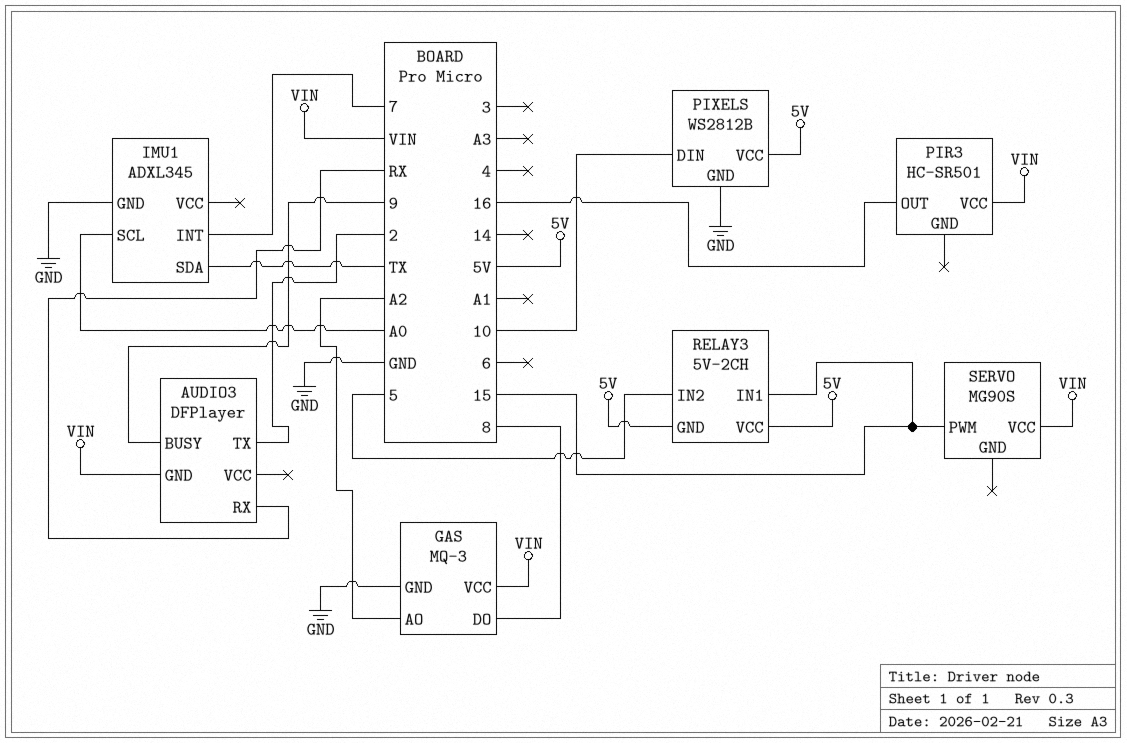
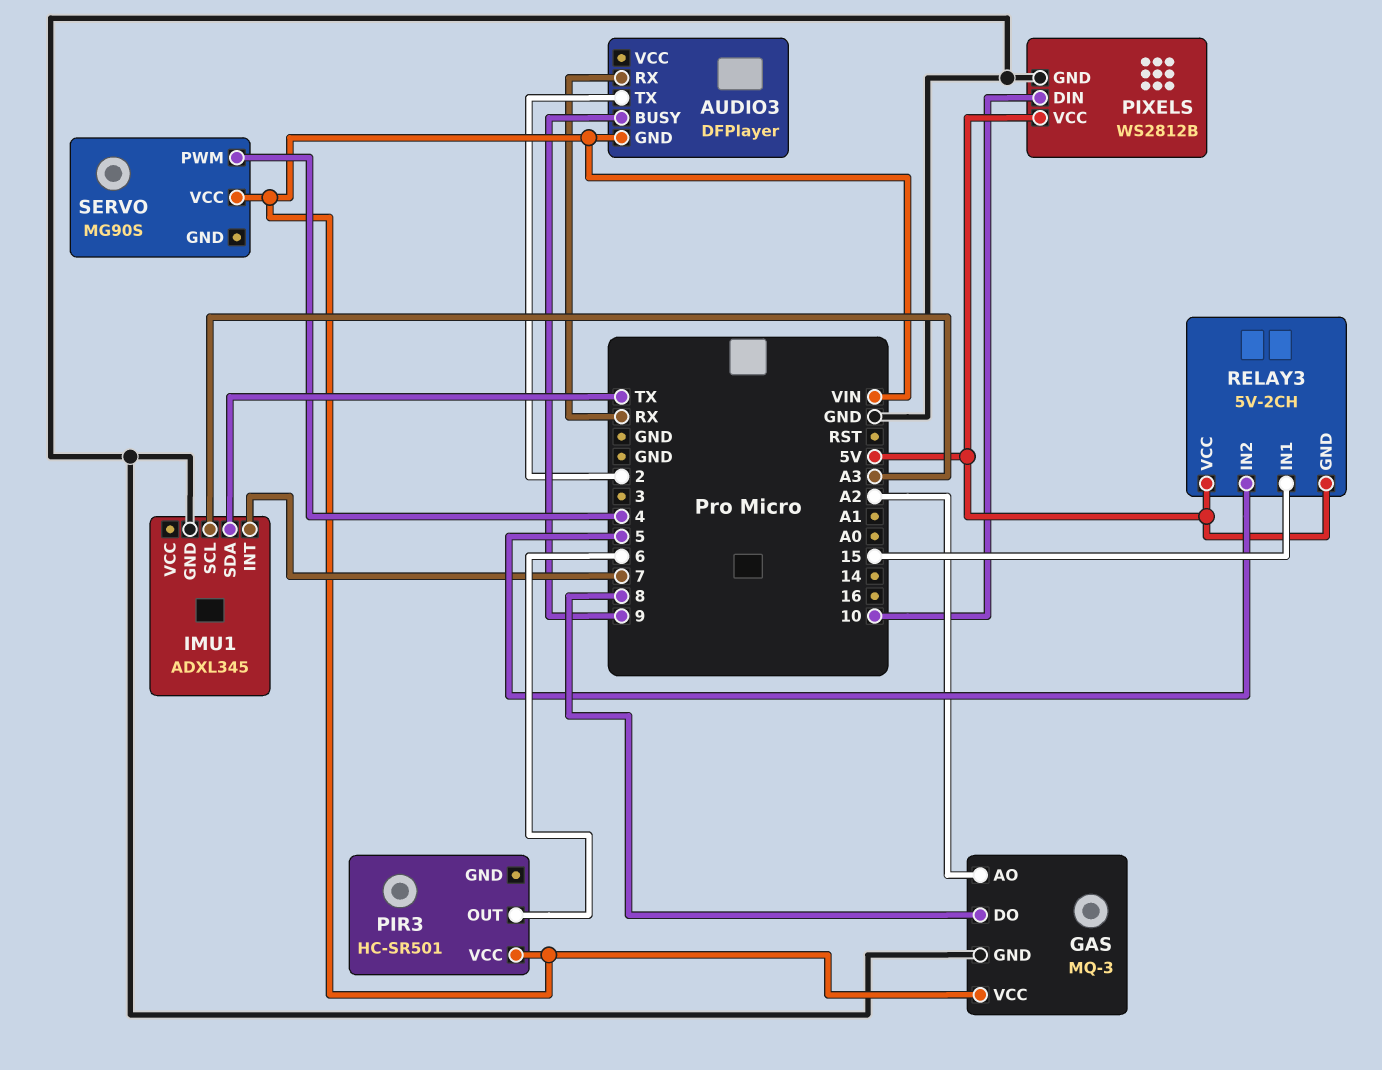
IMU1 pin SCL: A0 -> A3
PIR3 pin OUT: 16 -> 6
SERVO pin PWM: 15 -> 4

